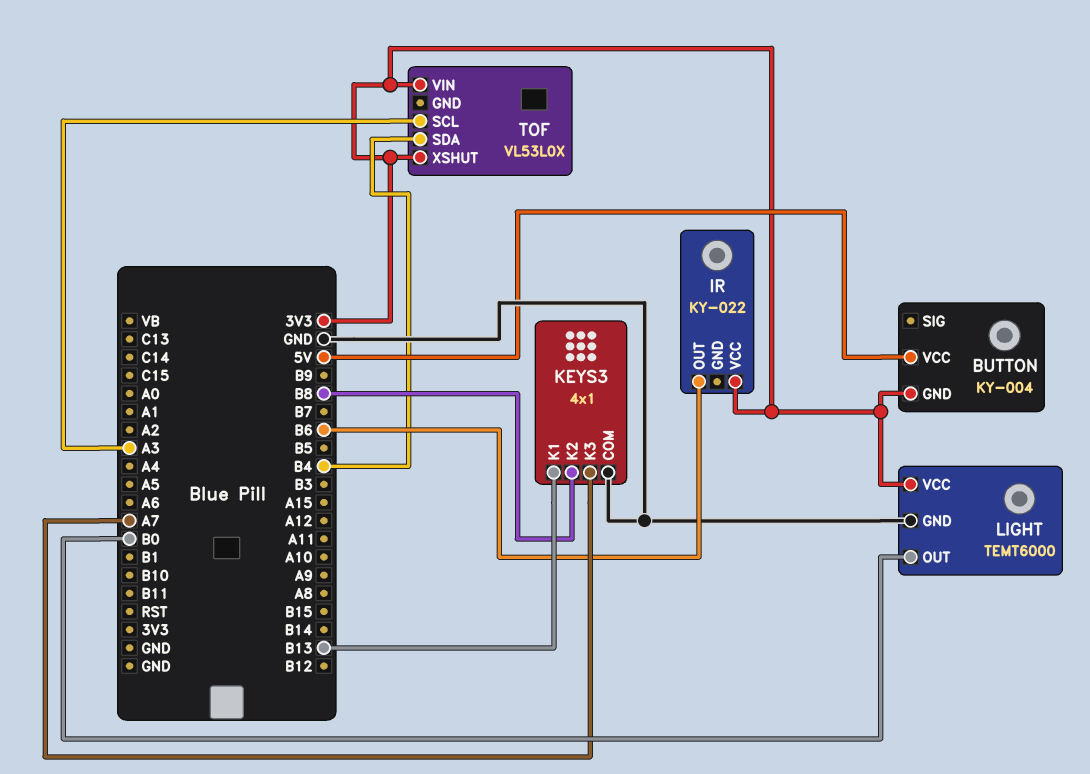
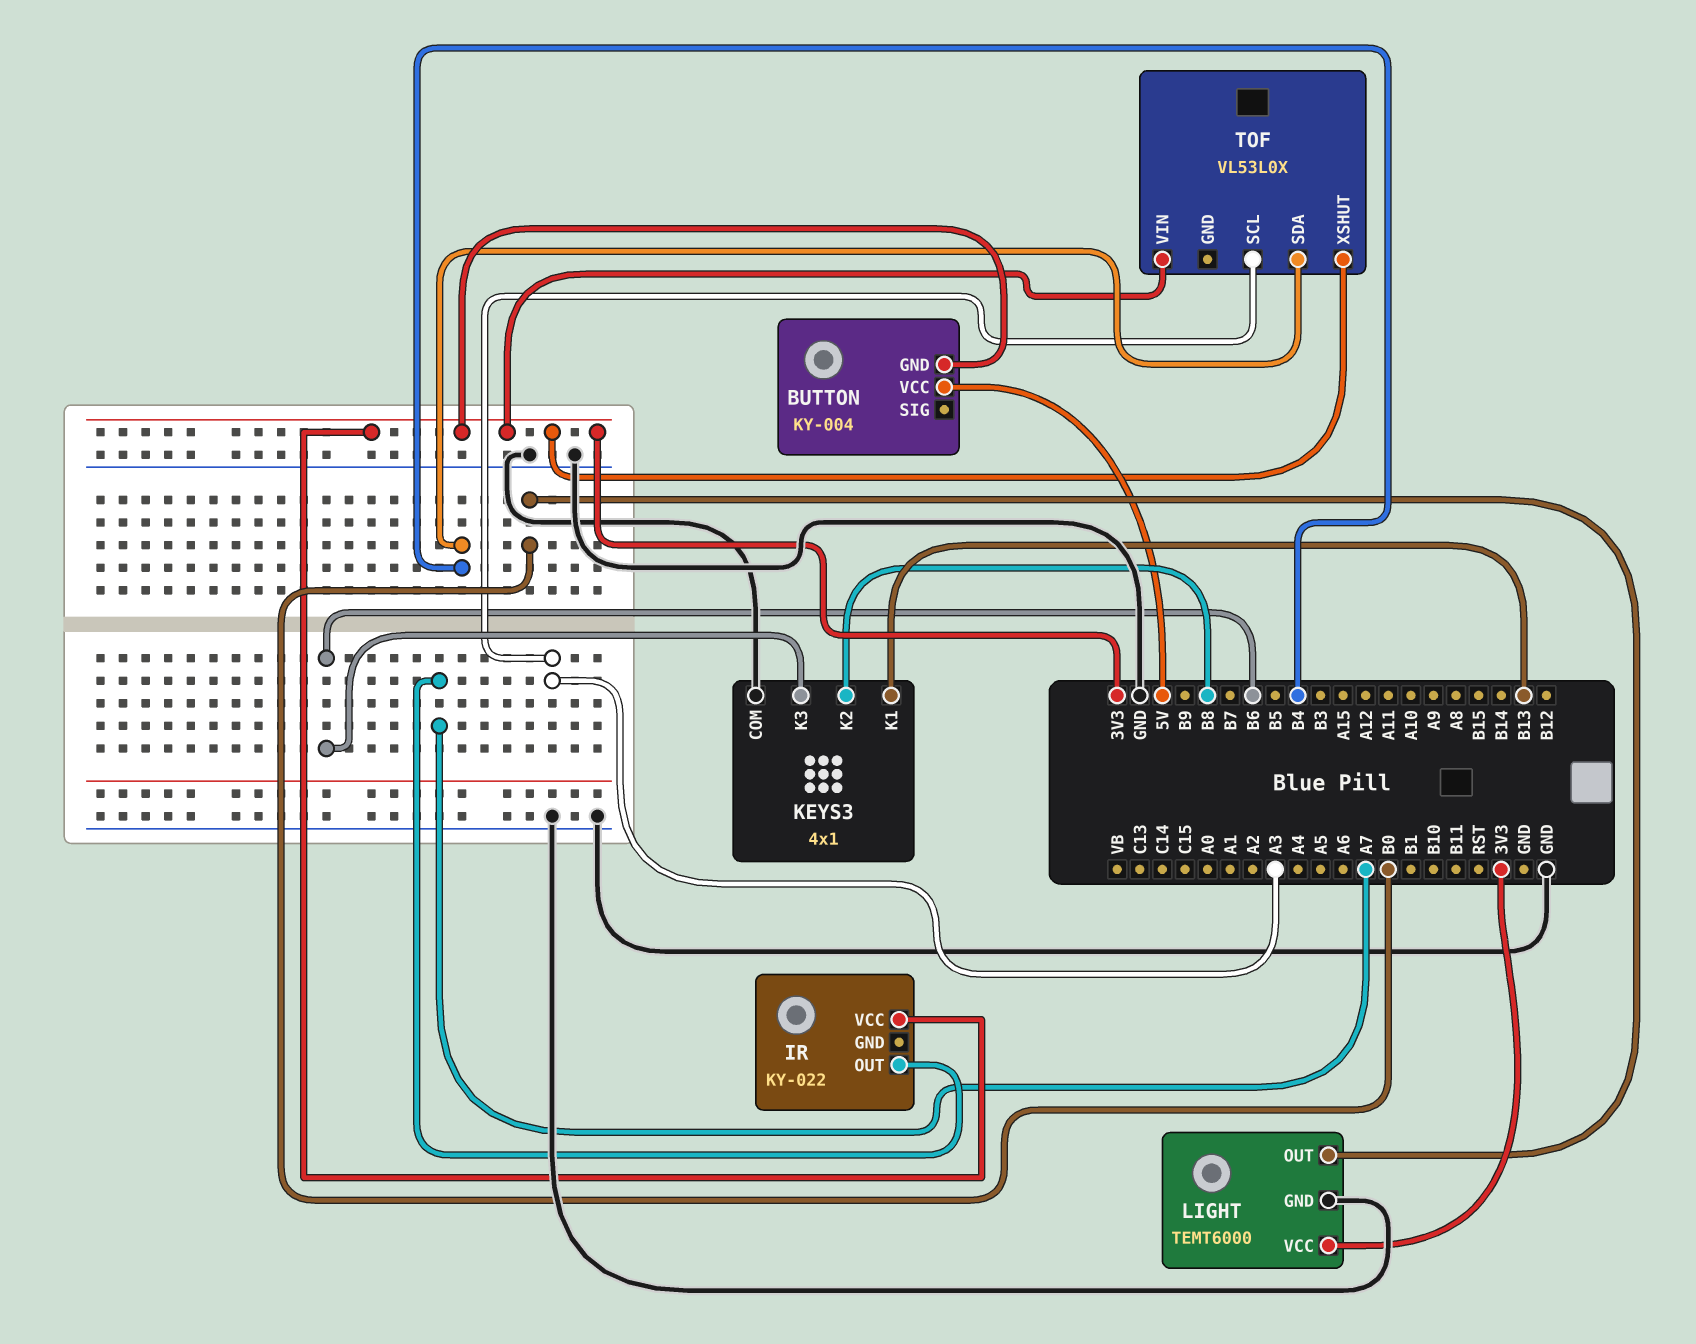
IR pin OUT: B6 -> A7
KEYS3 pin K3: A7 -> B6

